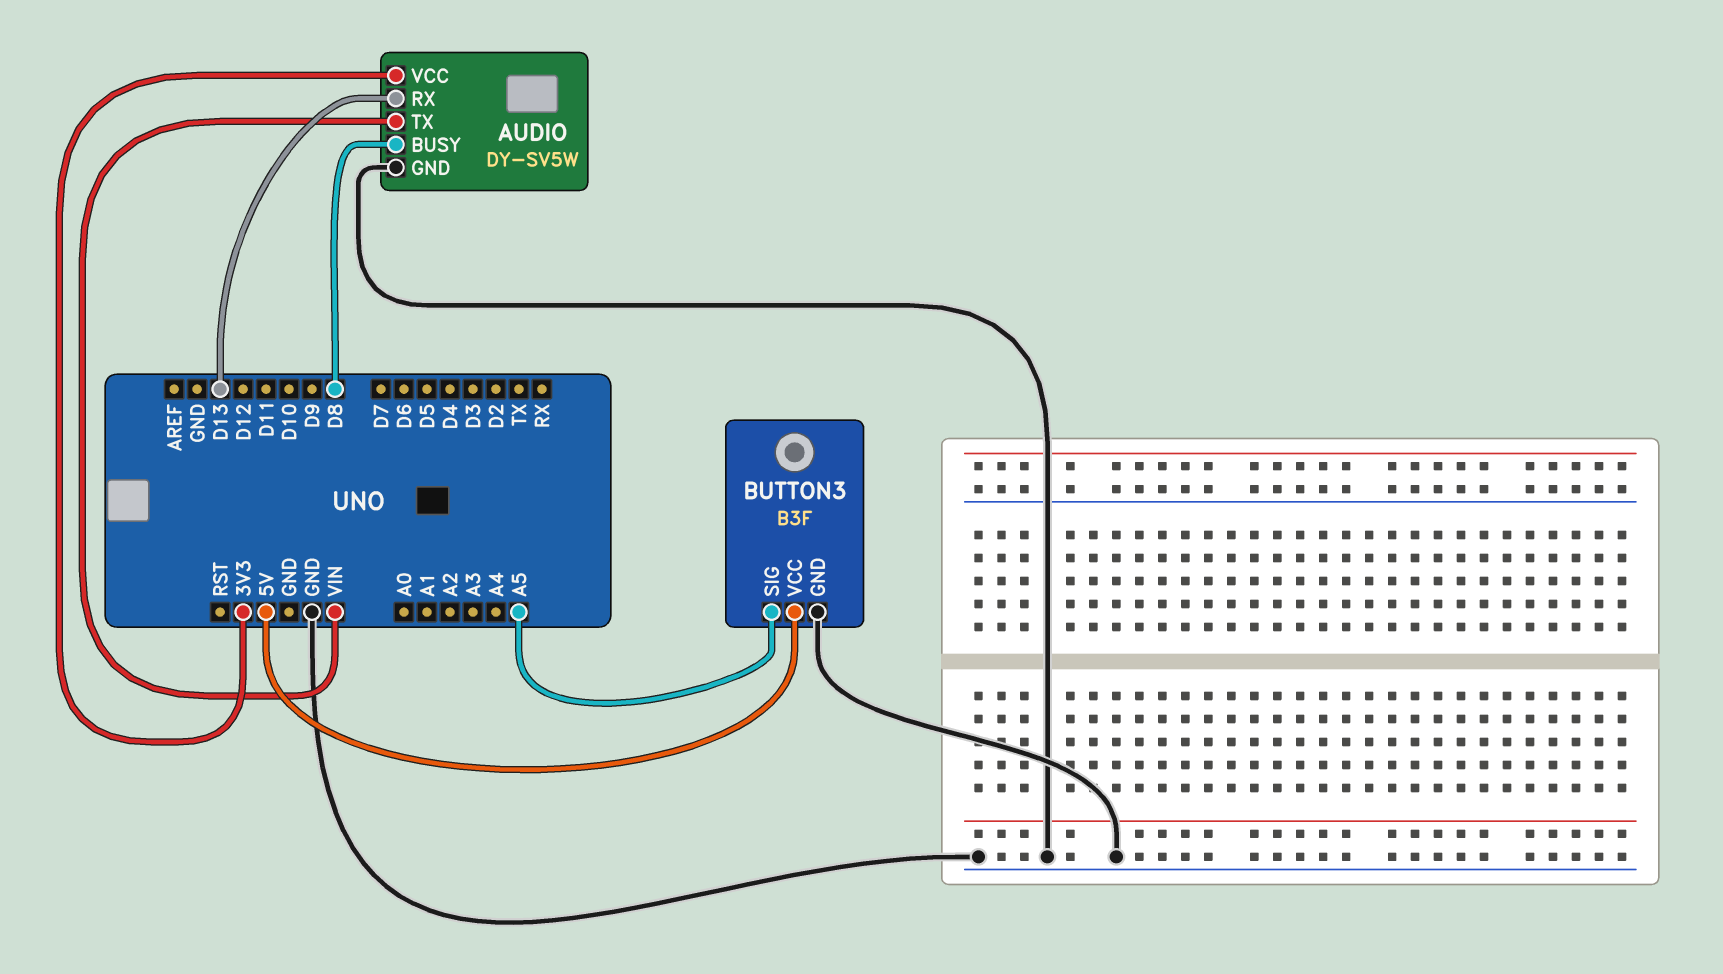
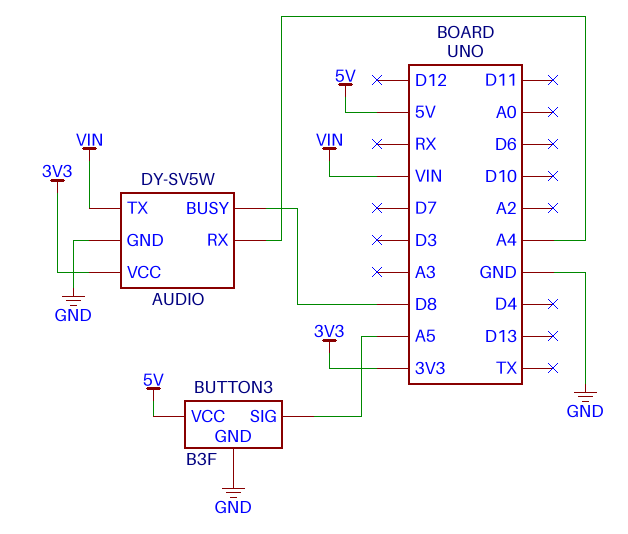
AUDIO pin RX: D13 -> A4

